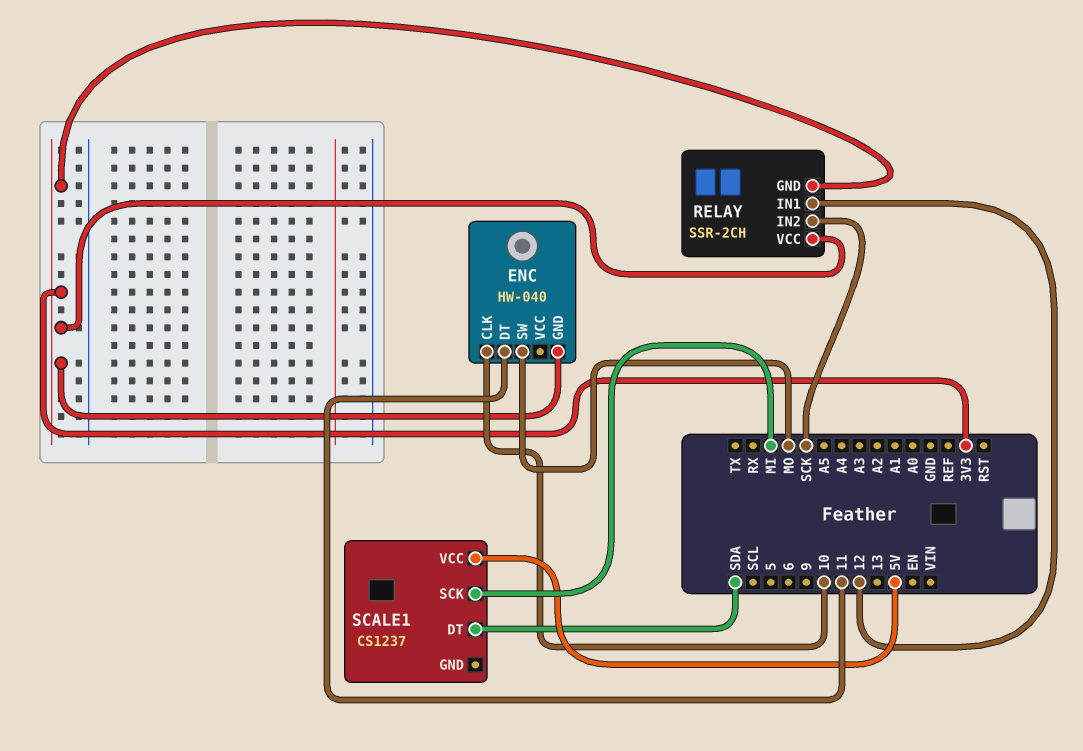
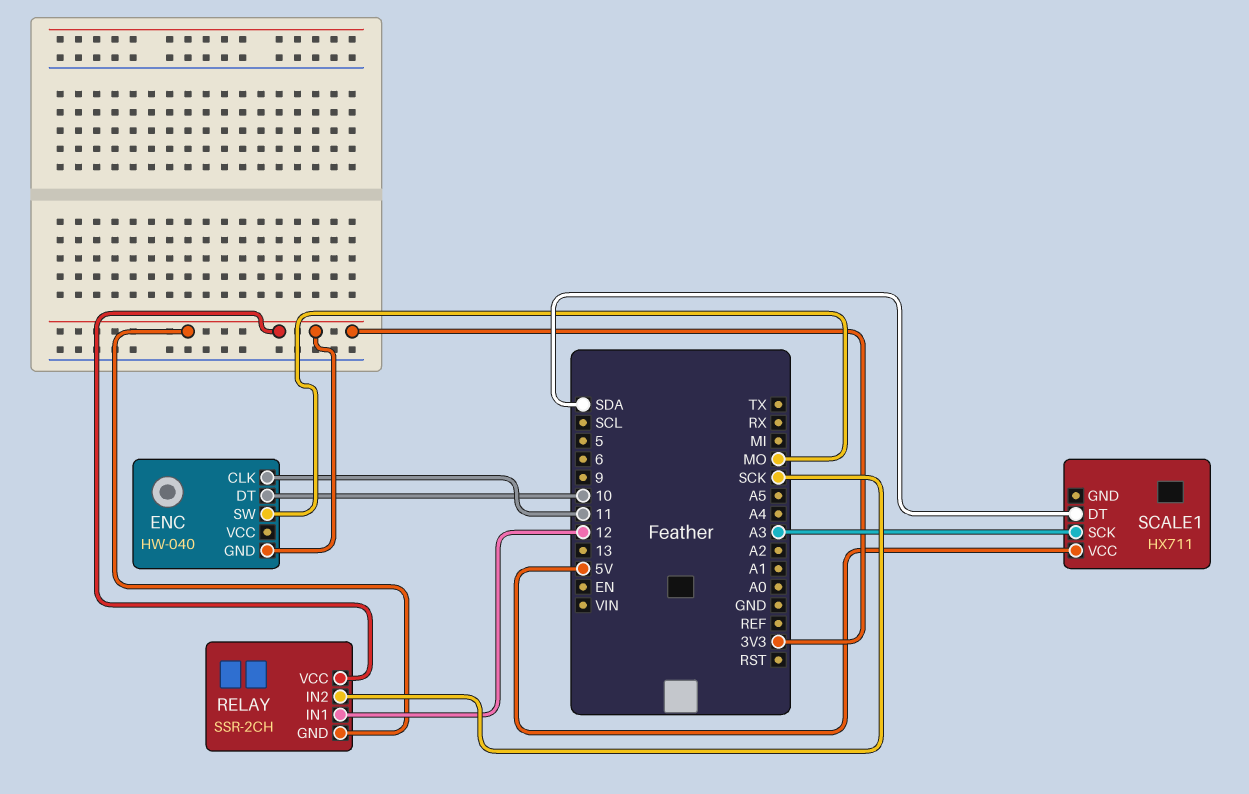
ENC pin CLK: 10 -> 11
ENC pin DT: 11 -> 10
SCALE1: CS1237 -> HX711
SCALE1 pin SCK: MI -> A3

